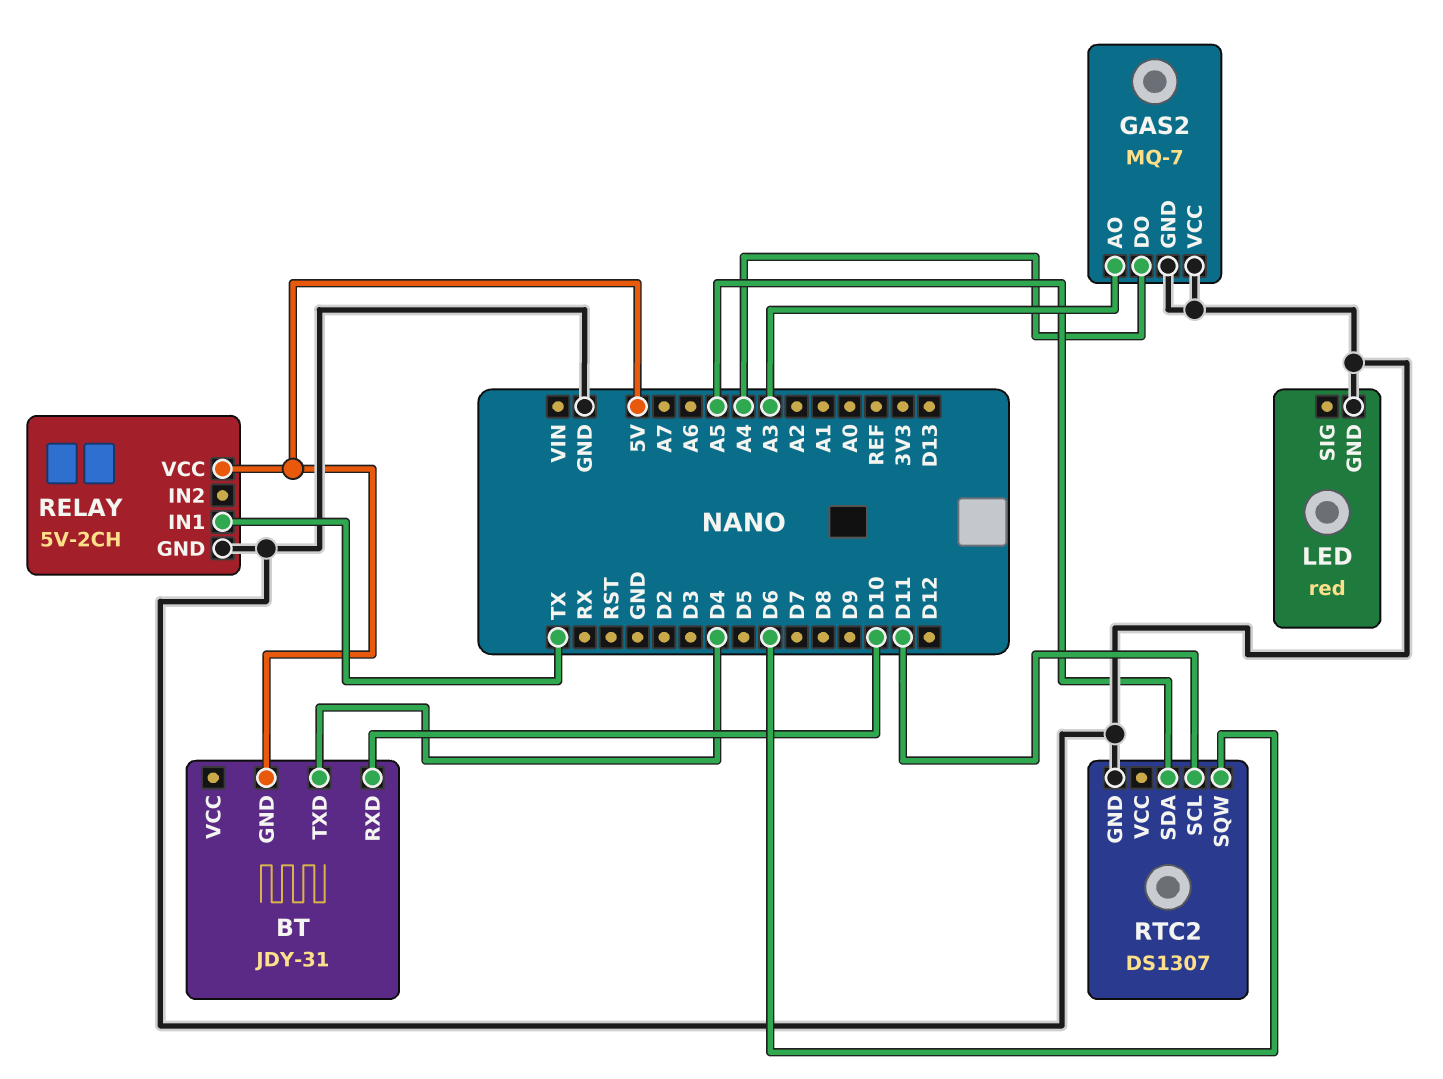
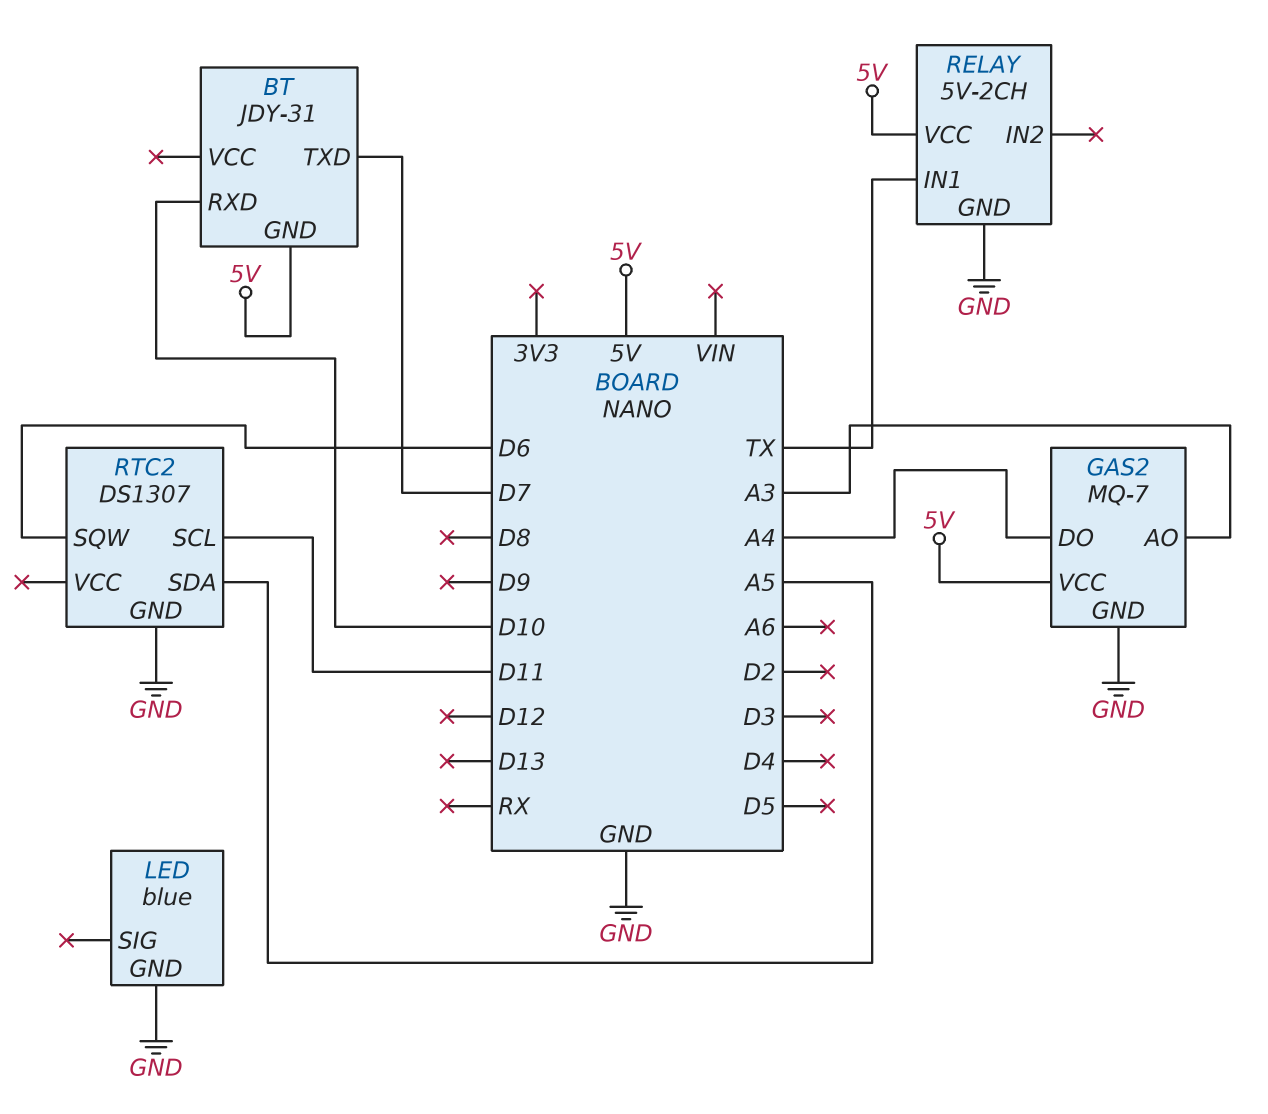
BT pin TXD: D4 -> D7
GAS2 pin VCC: GND -> 5V
LED: red -> blue

